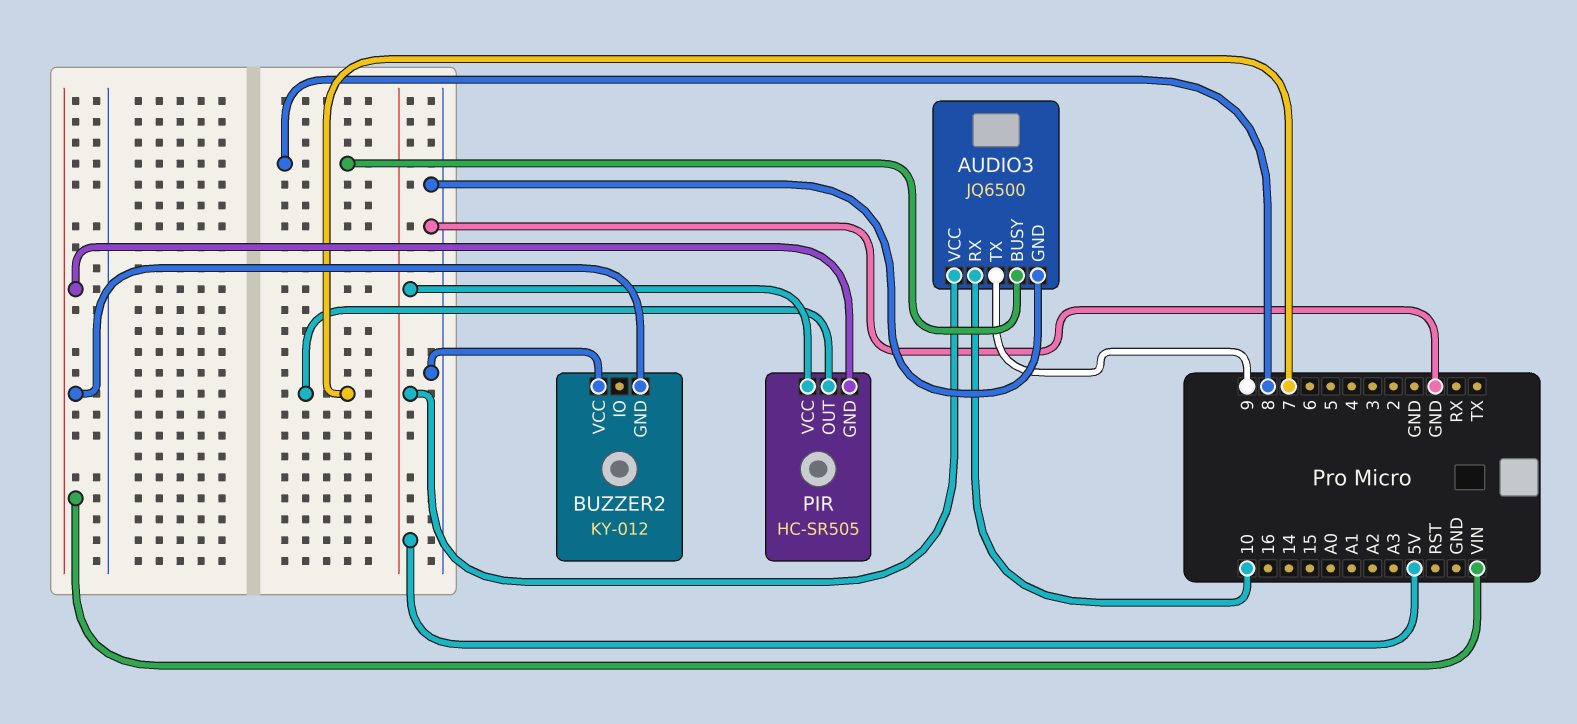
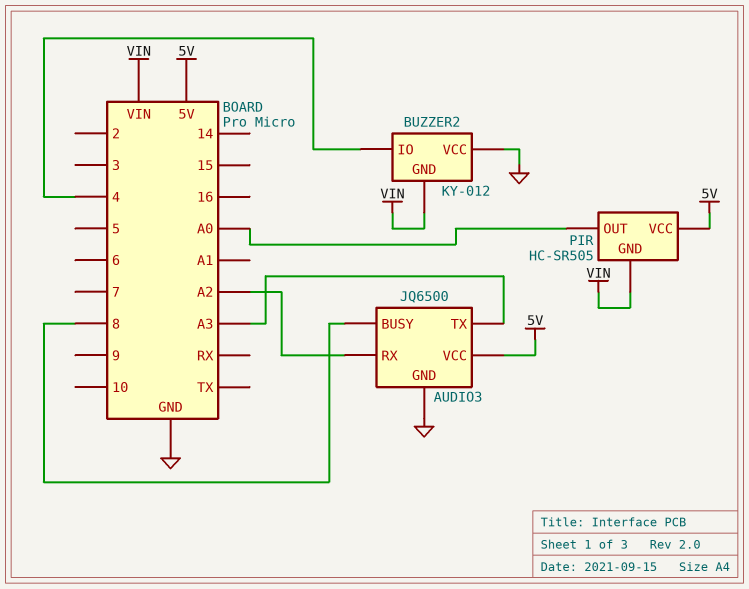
AUDIO3 pin RX: 10 -> A2
AUDIO3 pin TX: 9 -> A3
BUZZER2 pin IO: none -> 4
PIR pin OUT: 7 -> A0

